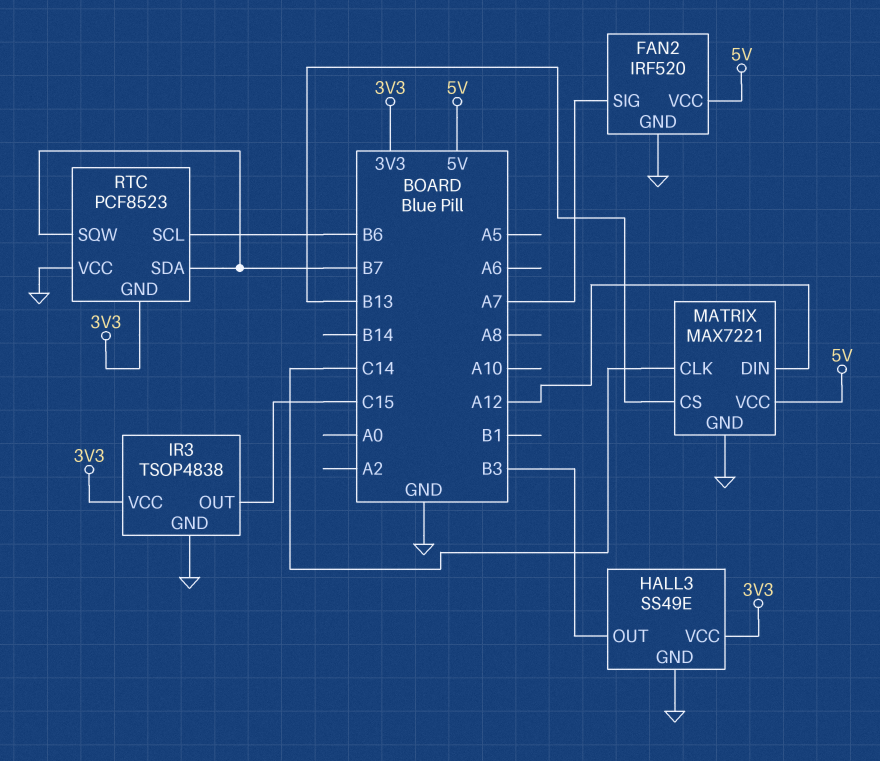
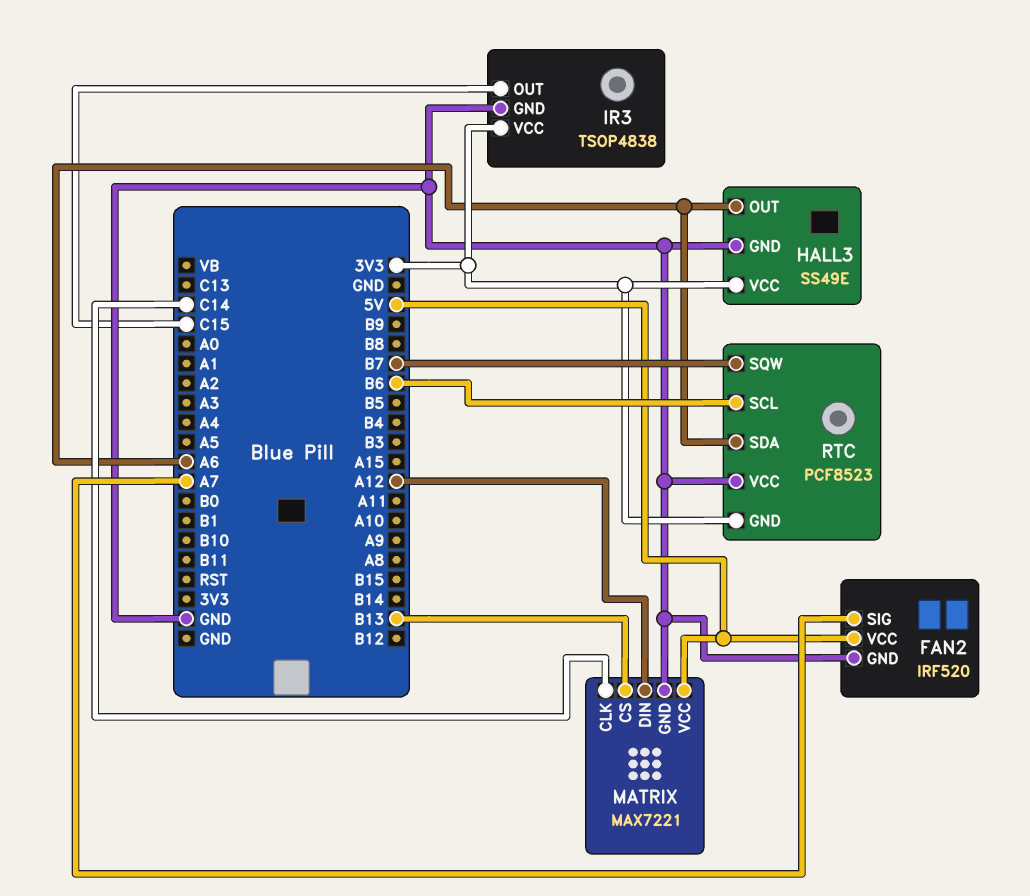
HALL3 pin OUT: B3 -> A6
RTC pin SDA: B7 -> A6

